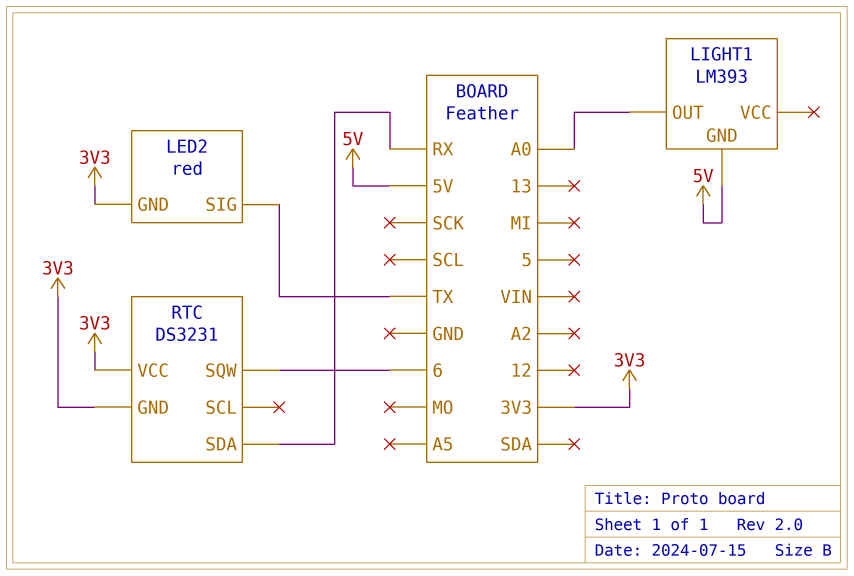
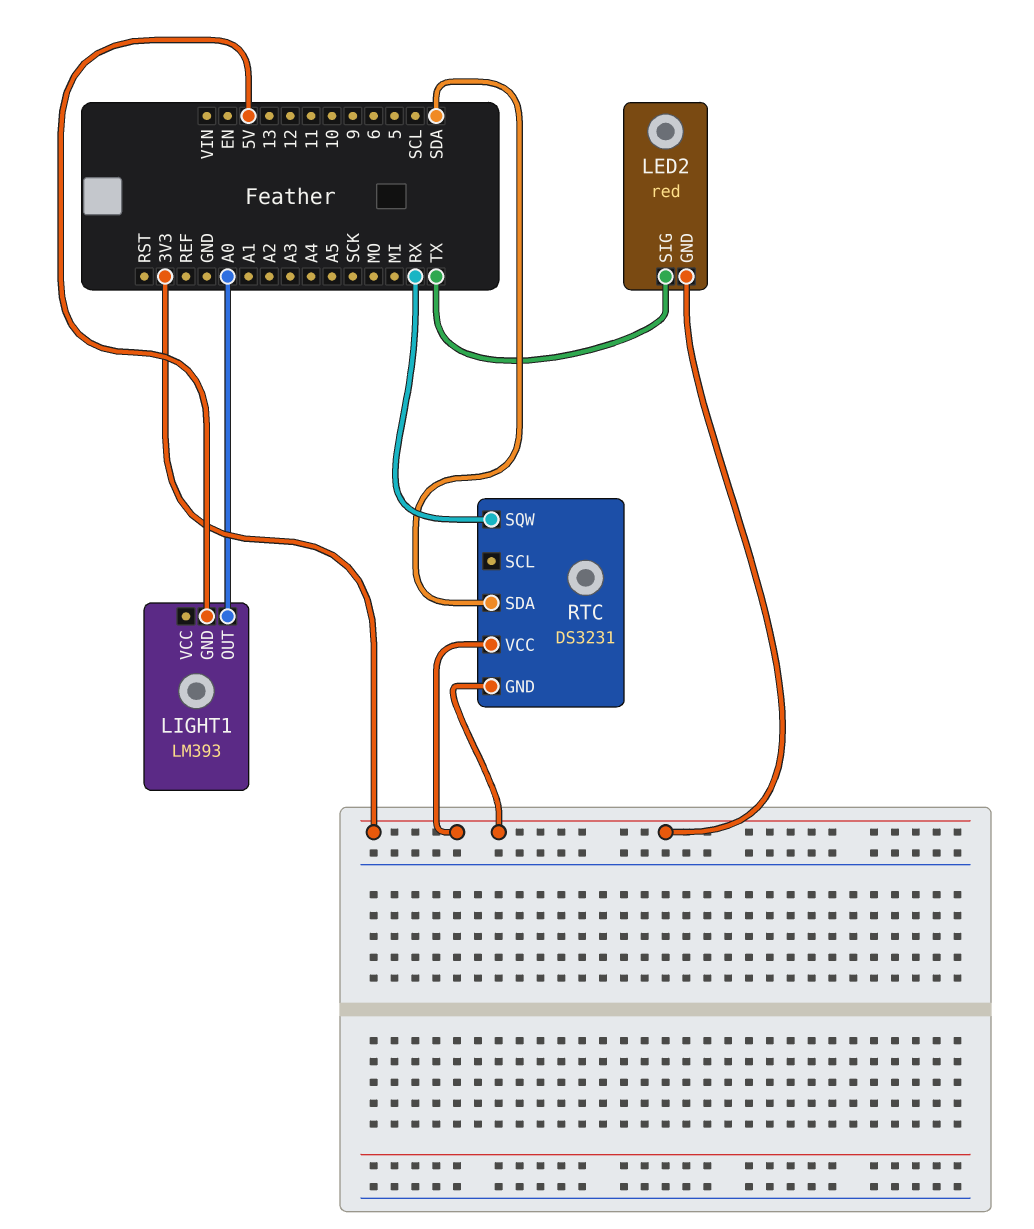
RTC pin SDA: RX -> SDA
RTC pin SQW: 6 -> RX

